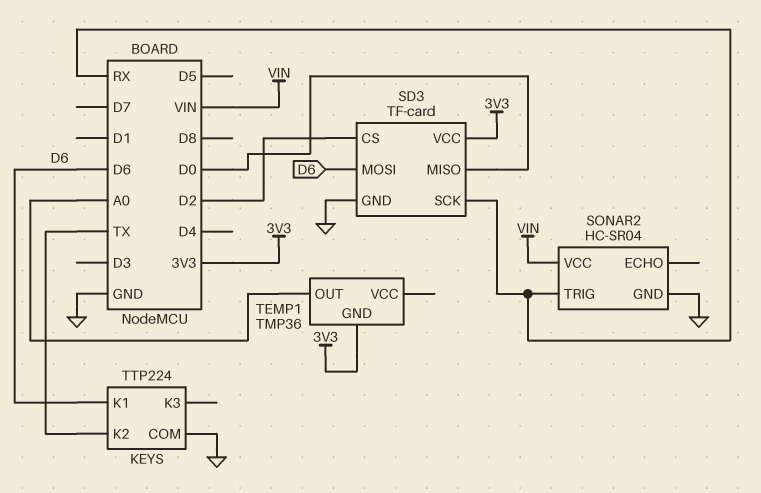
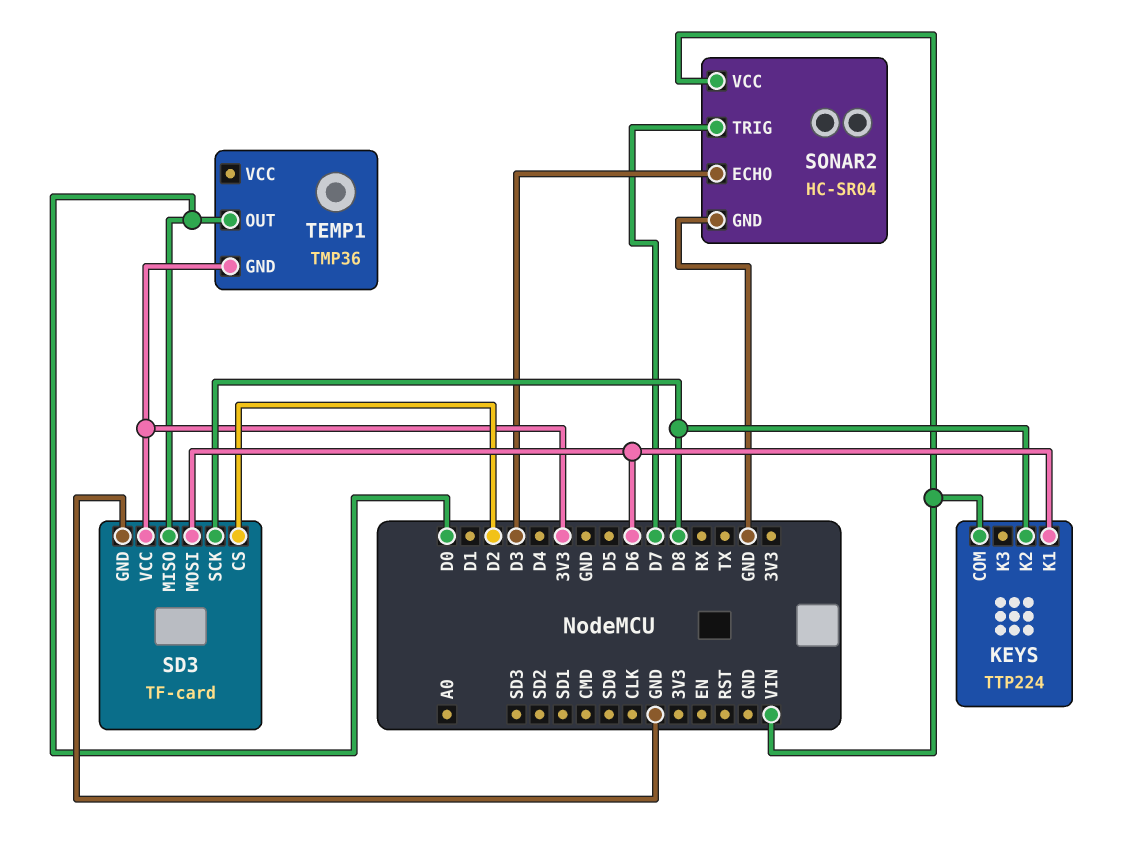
KEYS pin COM: GND -> VIN
KEYS pin K2: TX -> D8
SD3 pin SCK: RX -> D8
SONAR2 pin ECHO: none -> D3
SONAR2 pin TRIG: RX -> D7
TEMP1 pin OUT: A0 -> D0

